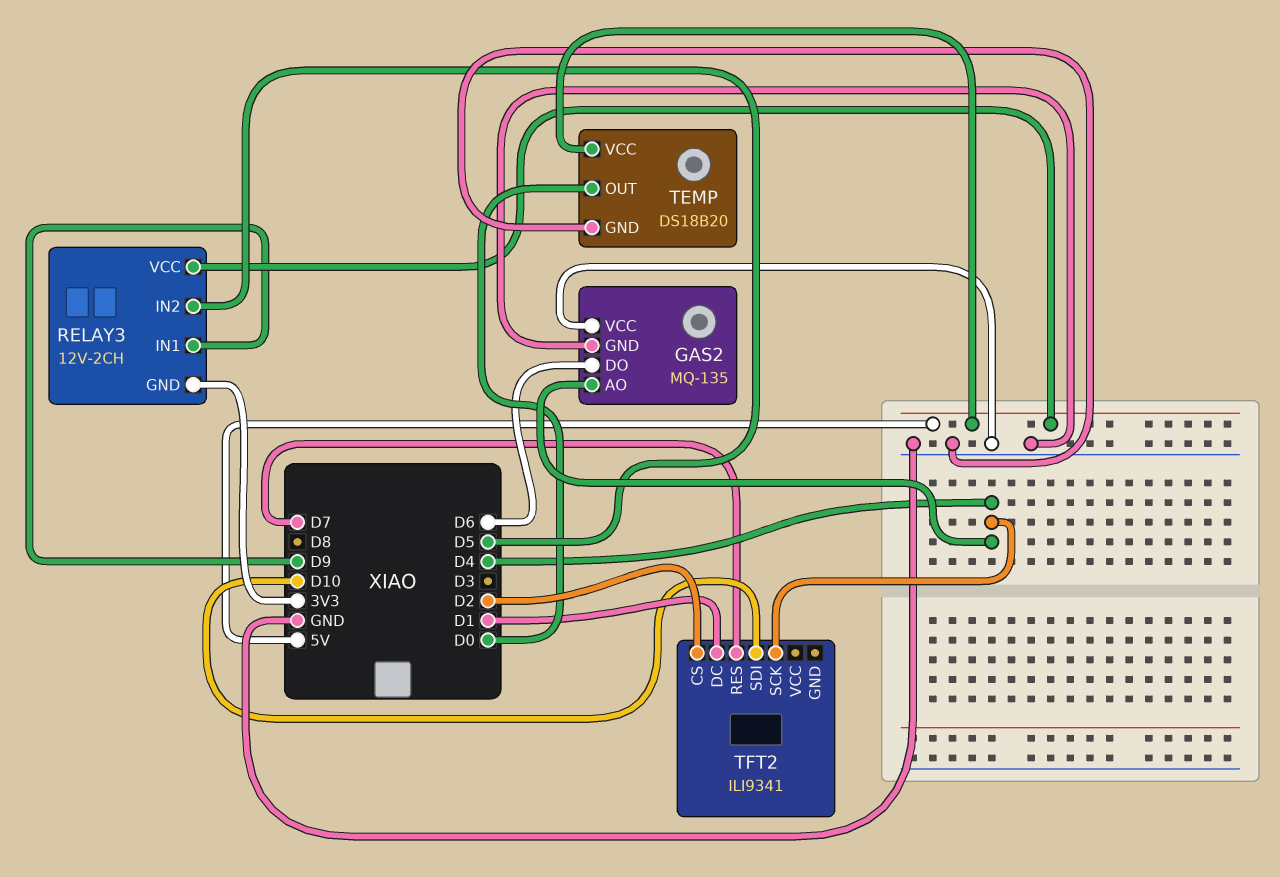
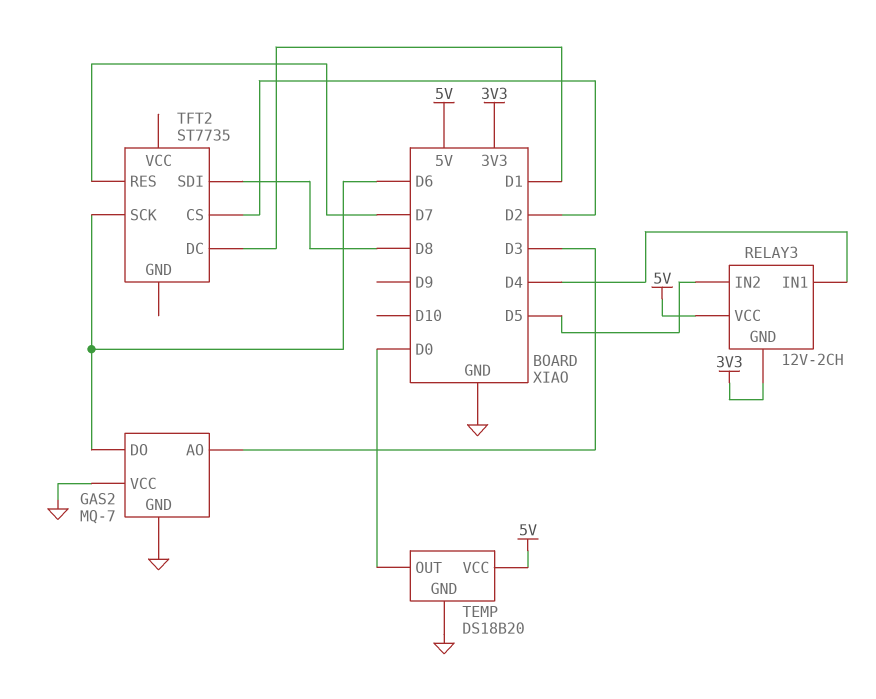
GAS2: MQ-135 -> MQ-7
GAS2 pin AO: D4 -> D3
RELAY3 pin IN1: D9 -> D4
TFT2: ILI9341 -> ST7735
TFT2 pin SCK: D4 -> D6
TFT2 pin SDI: D10 -> D8

